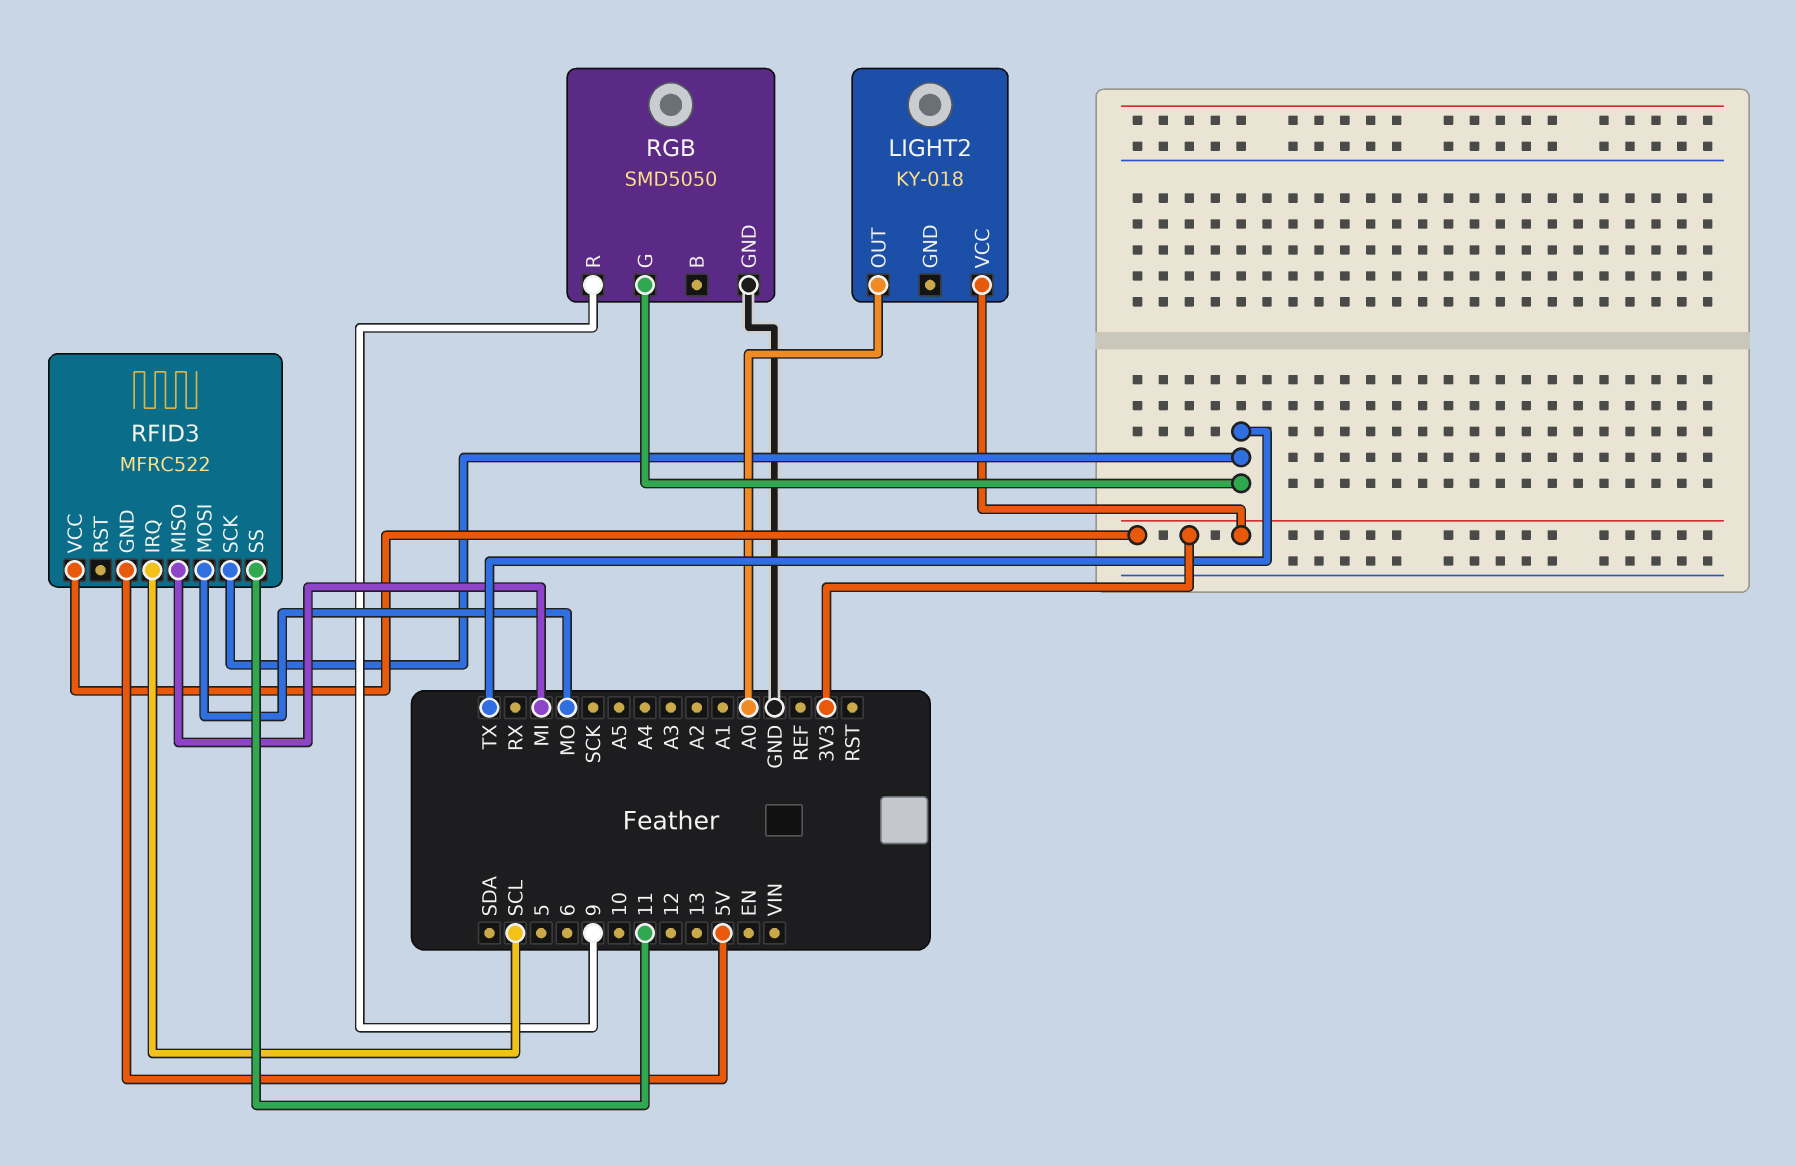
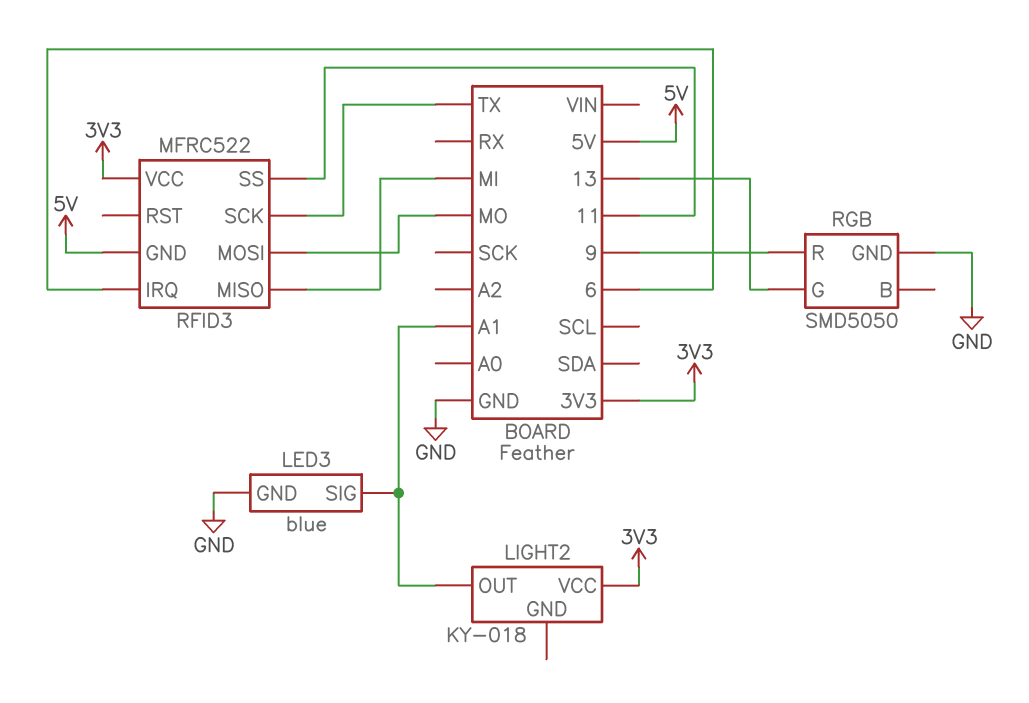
LED3: none -> blue
LED3 pin GND: none -> GND
LED3 pin SIG: none -> A1
LIGHT2 pin OUT: A0 -> A1
RFID3 pin IRQ: SCL -> 6
RGB pin G: TX -> 13

